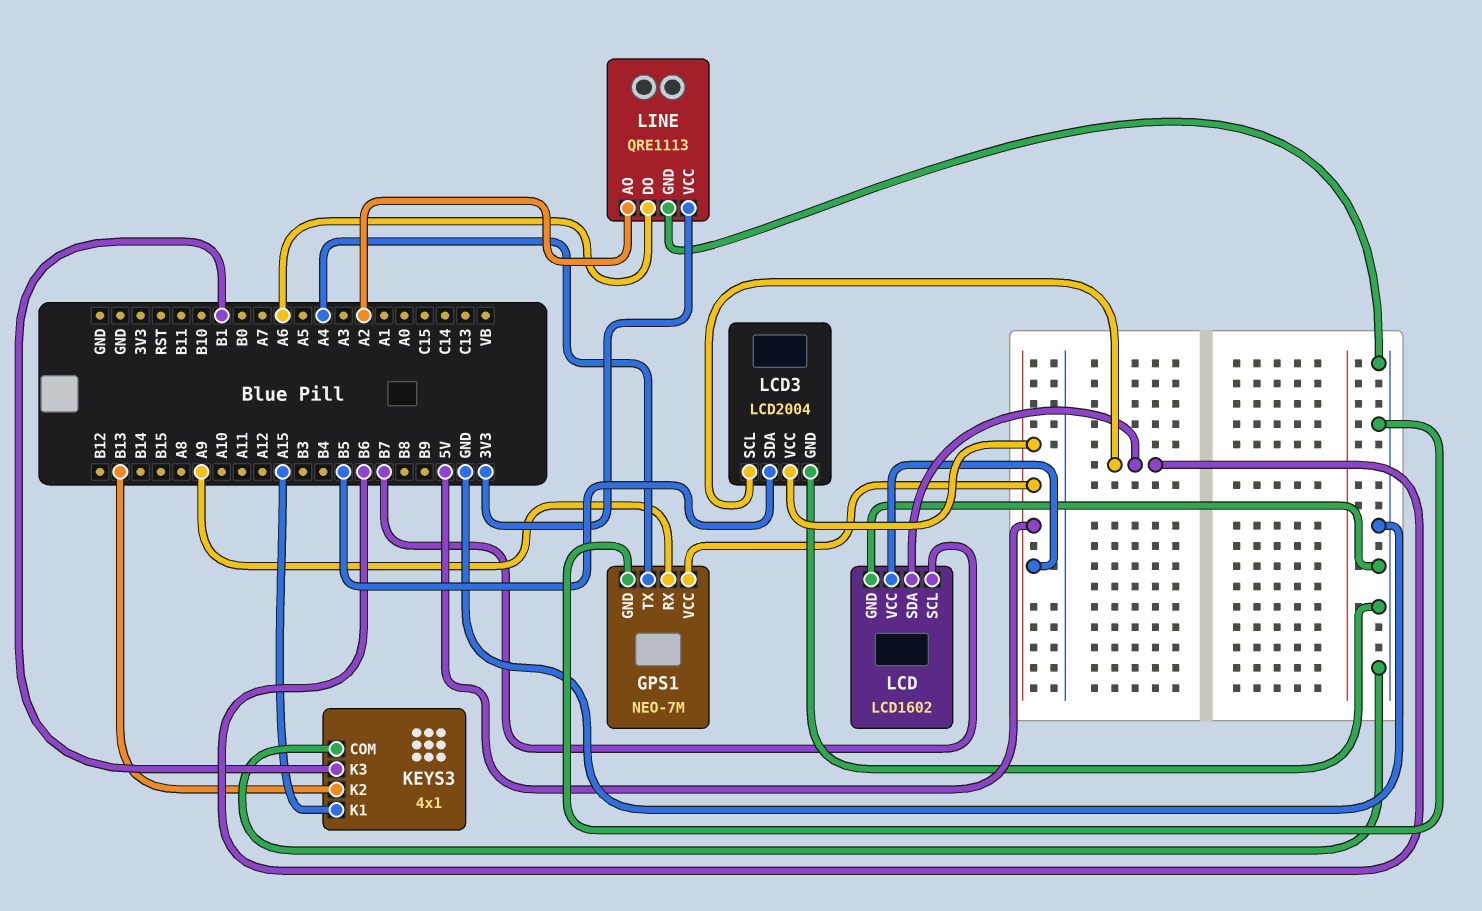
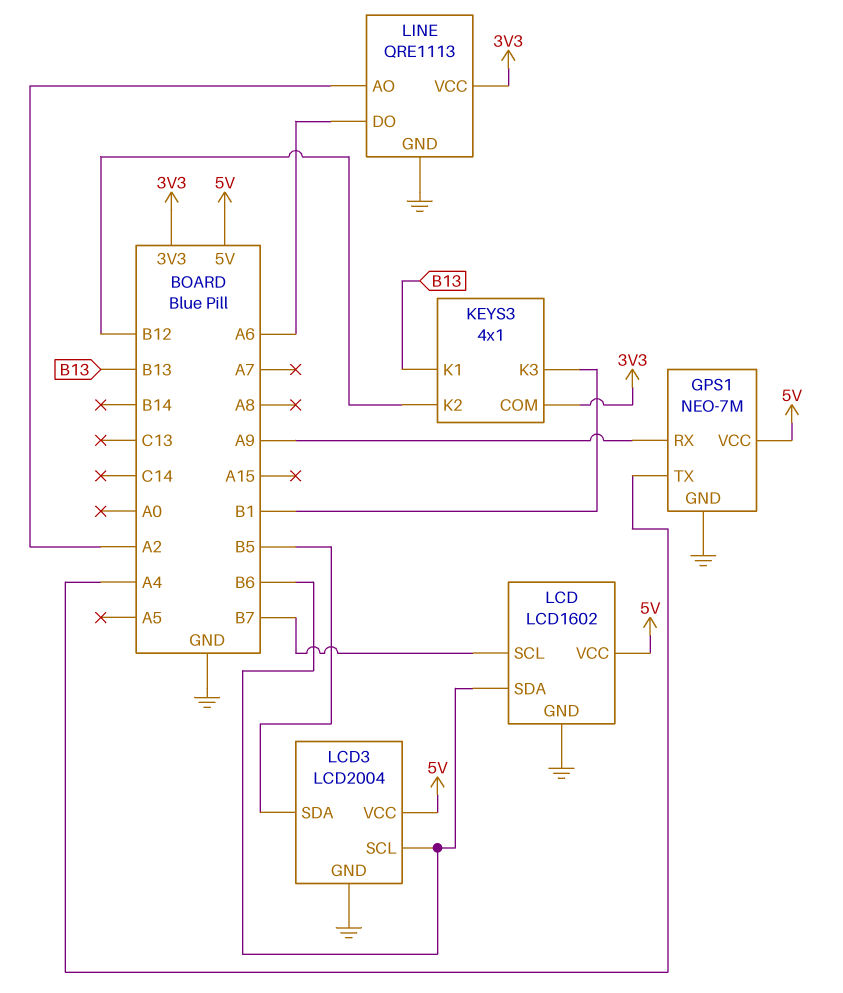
KEYS3 pin COM: GND -> 3V3
KEYS3 pin K1: A15 -> B13
KEYS3 pin K2: B13 -> B12

